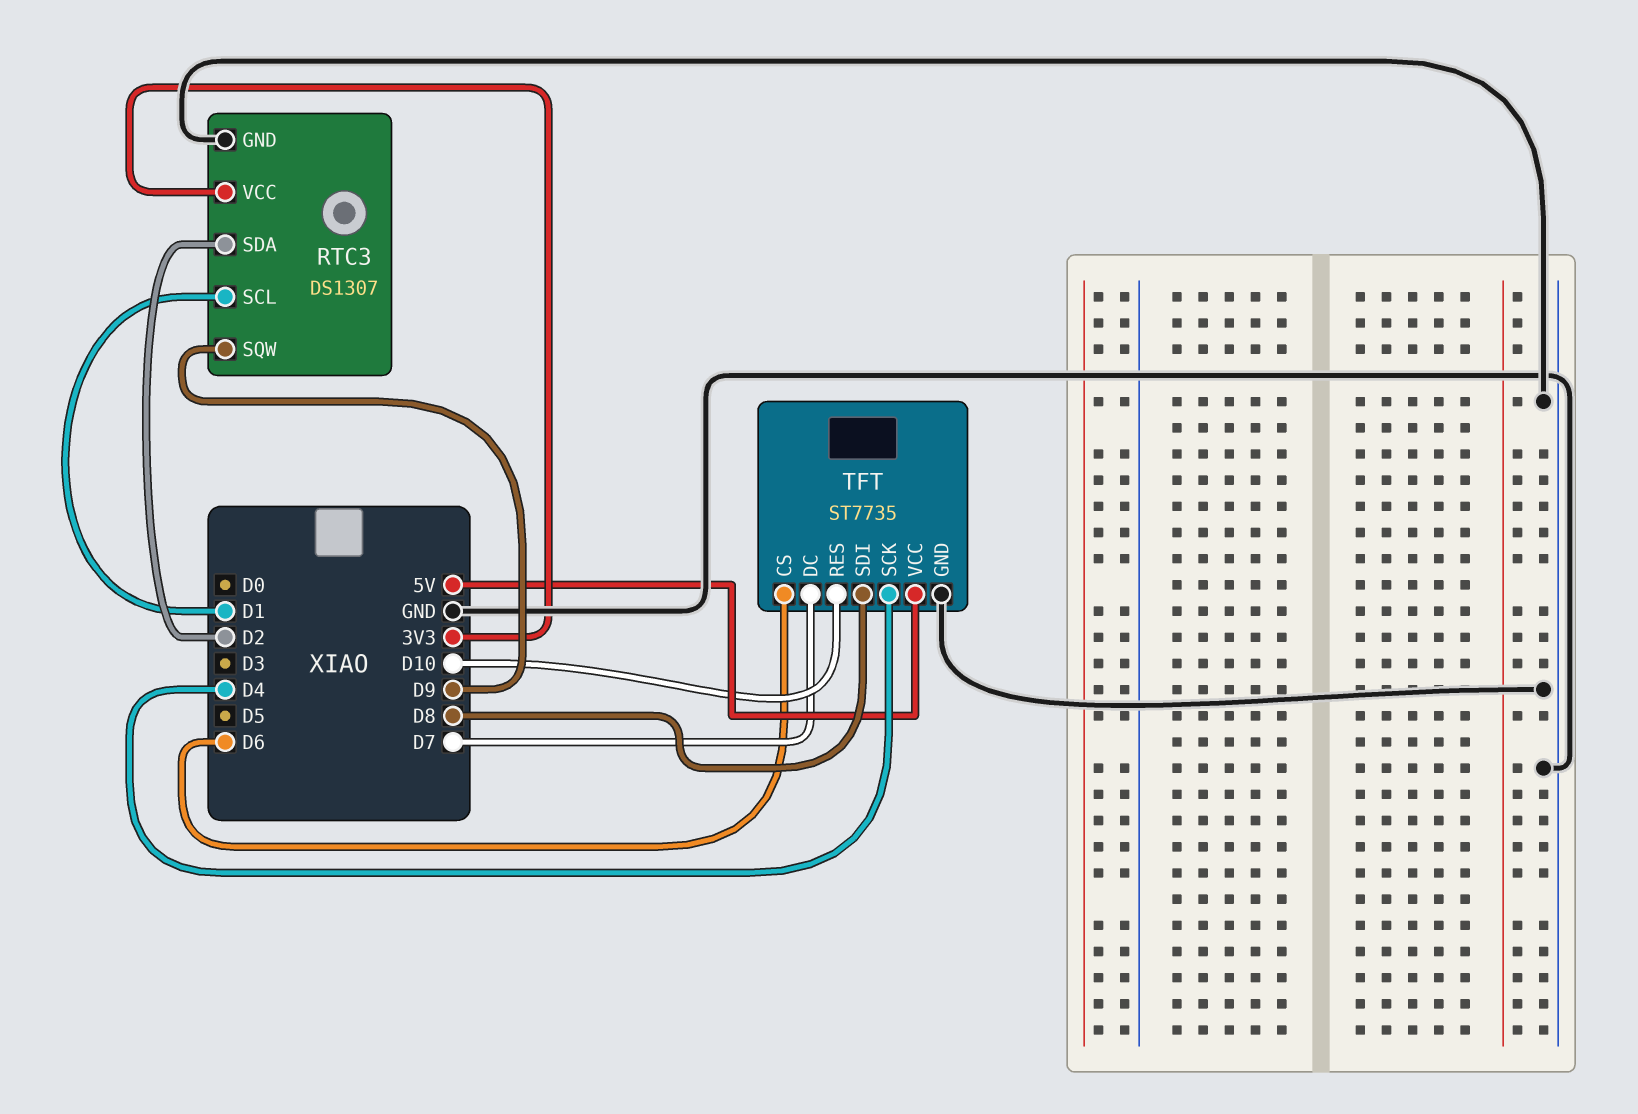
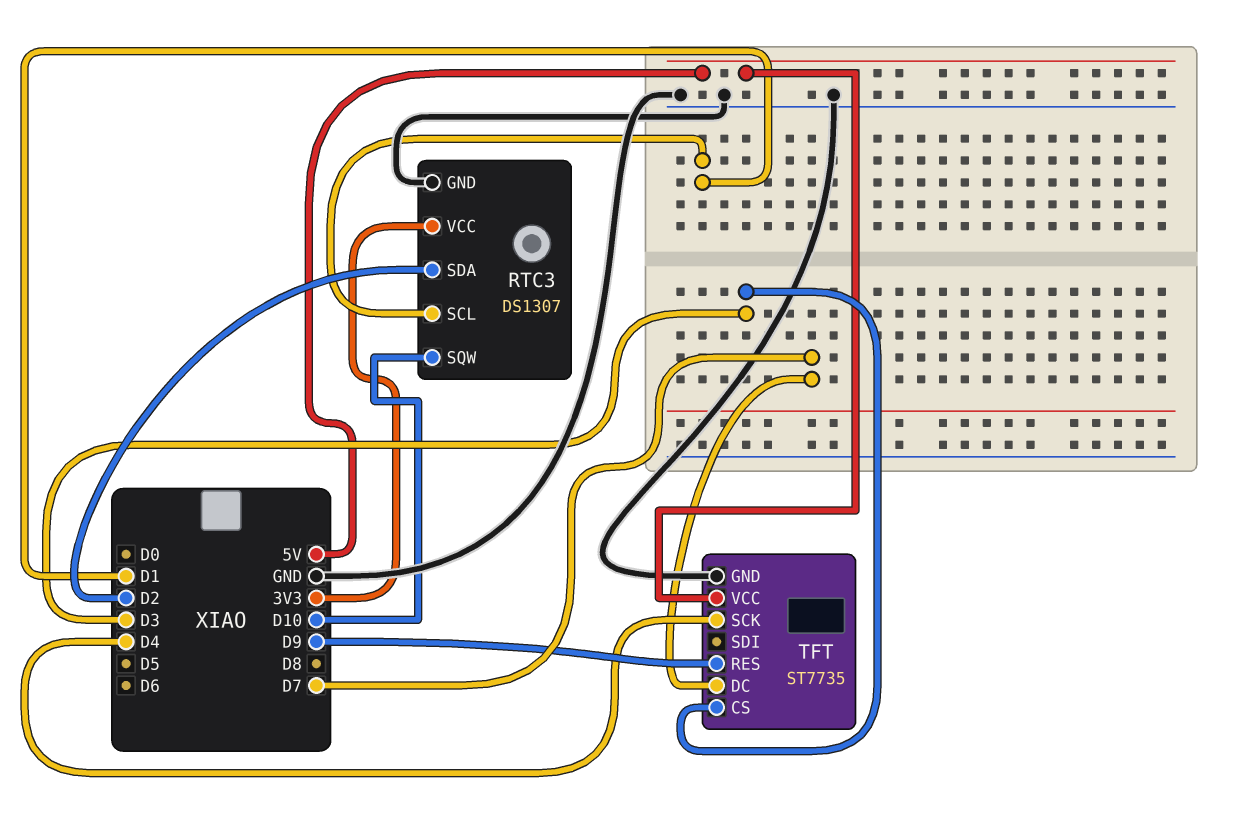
RTC3 pin SQW: D9 -> D10
TFT pin CS: D6 -> D3
TFT pin RES: D10 -> D9
TFT pin SDI: D8 -> none

